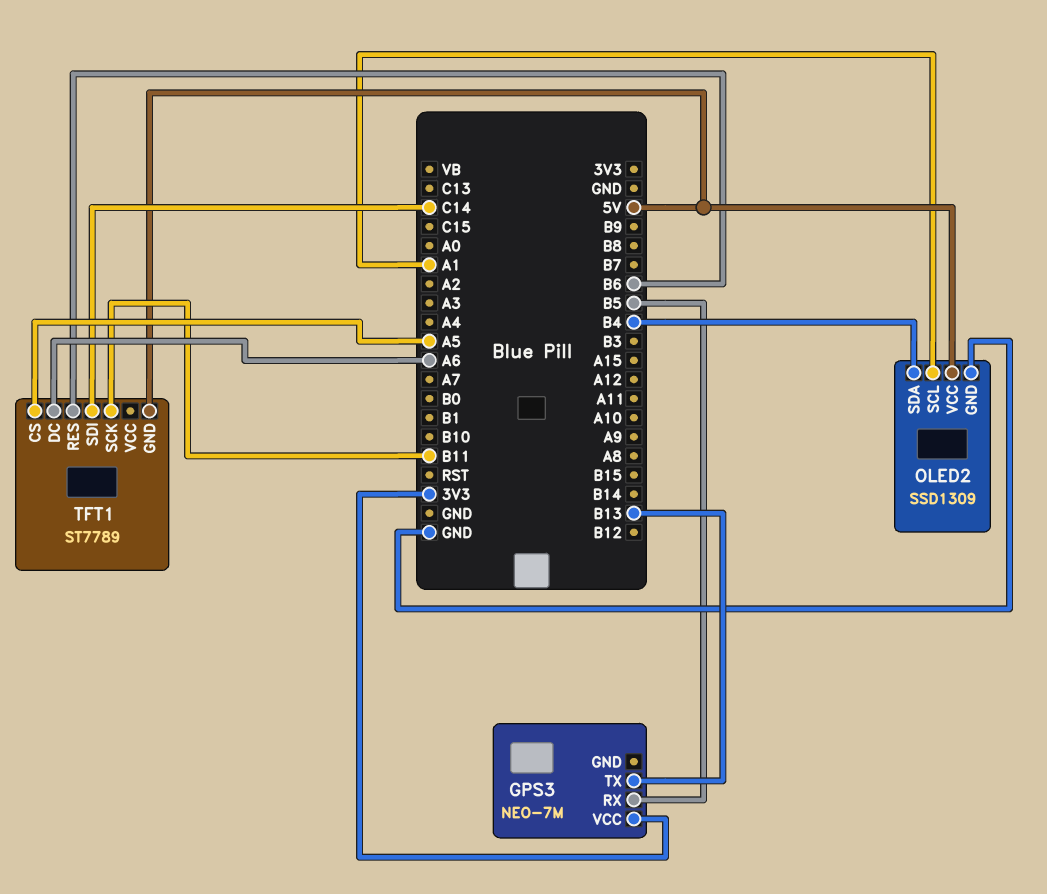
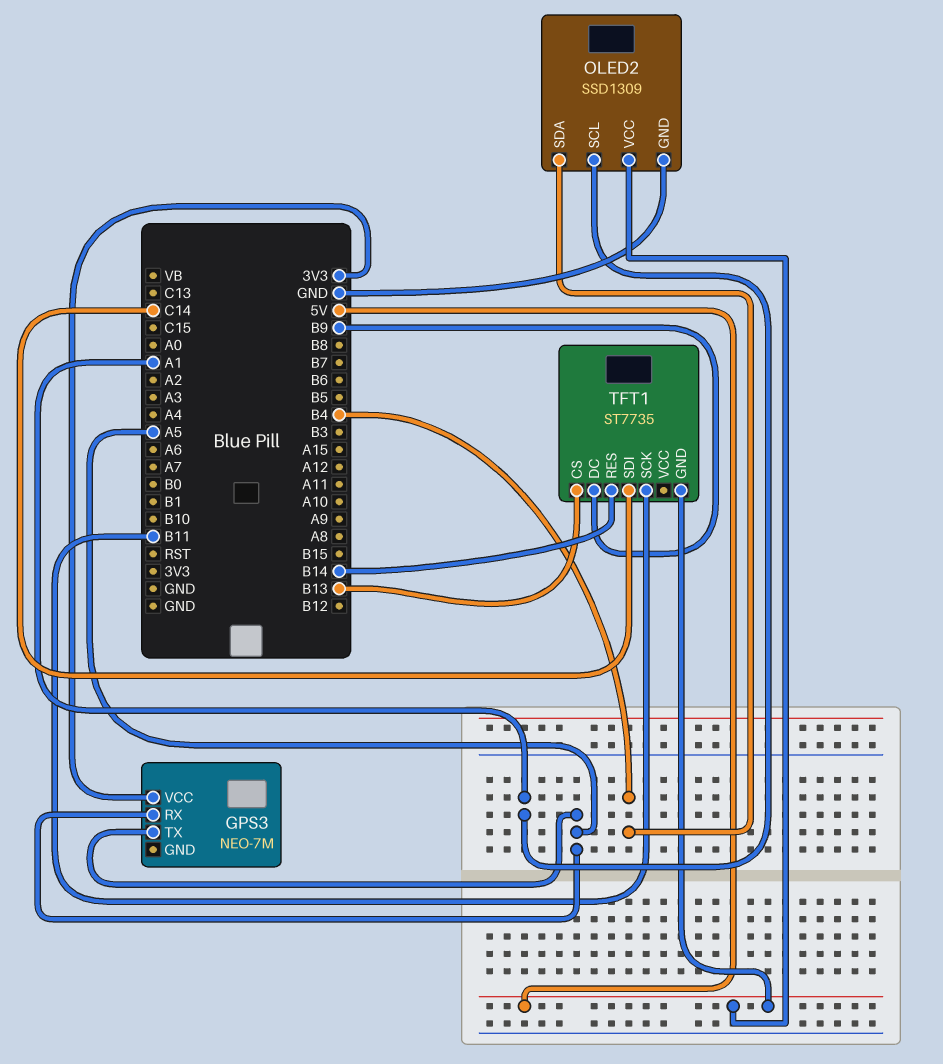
GPS3 pin RX: B5 -> A5
GPS3 pin TX: B13 -> A5
TFT1: ST7789 -> ST7735
TFT1 pin CS: A5 -> B13
TFT1 pin DC: A6 -> B9
TFT1 pin RES: B6 -> B14

